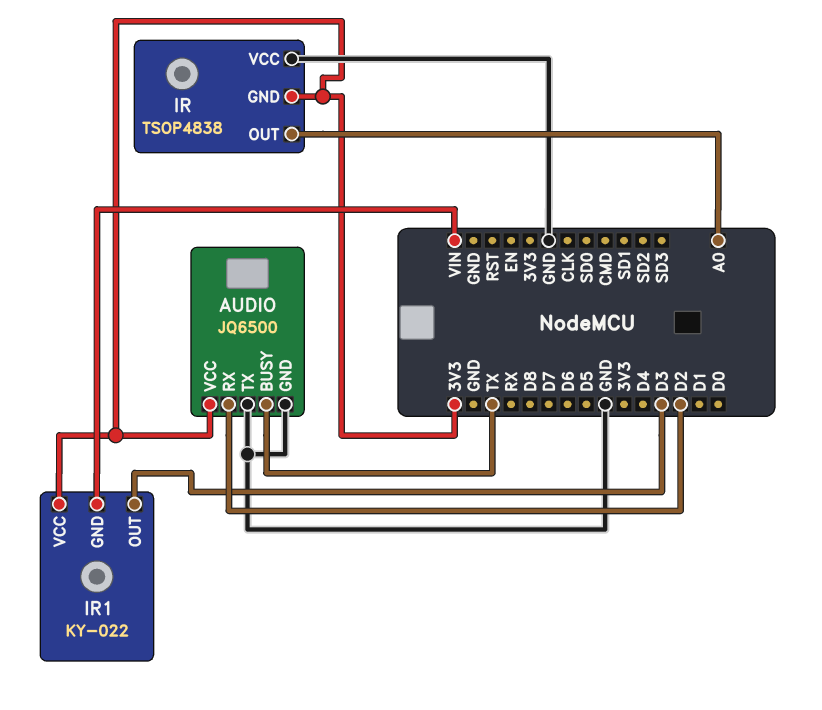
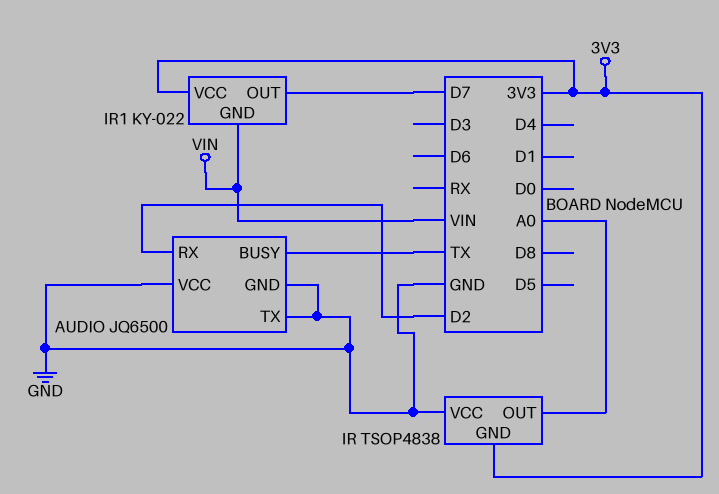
AUDIO pin VCC: 3V3 -> GND
IR1 pin OUT: D3 -> D7

